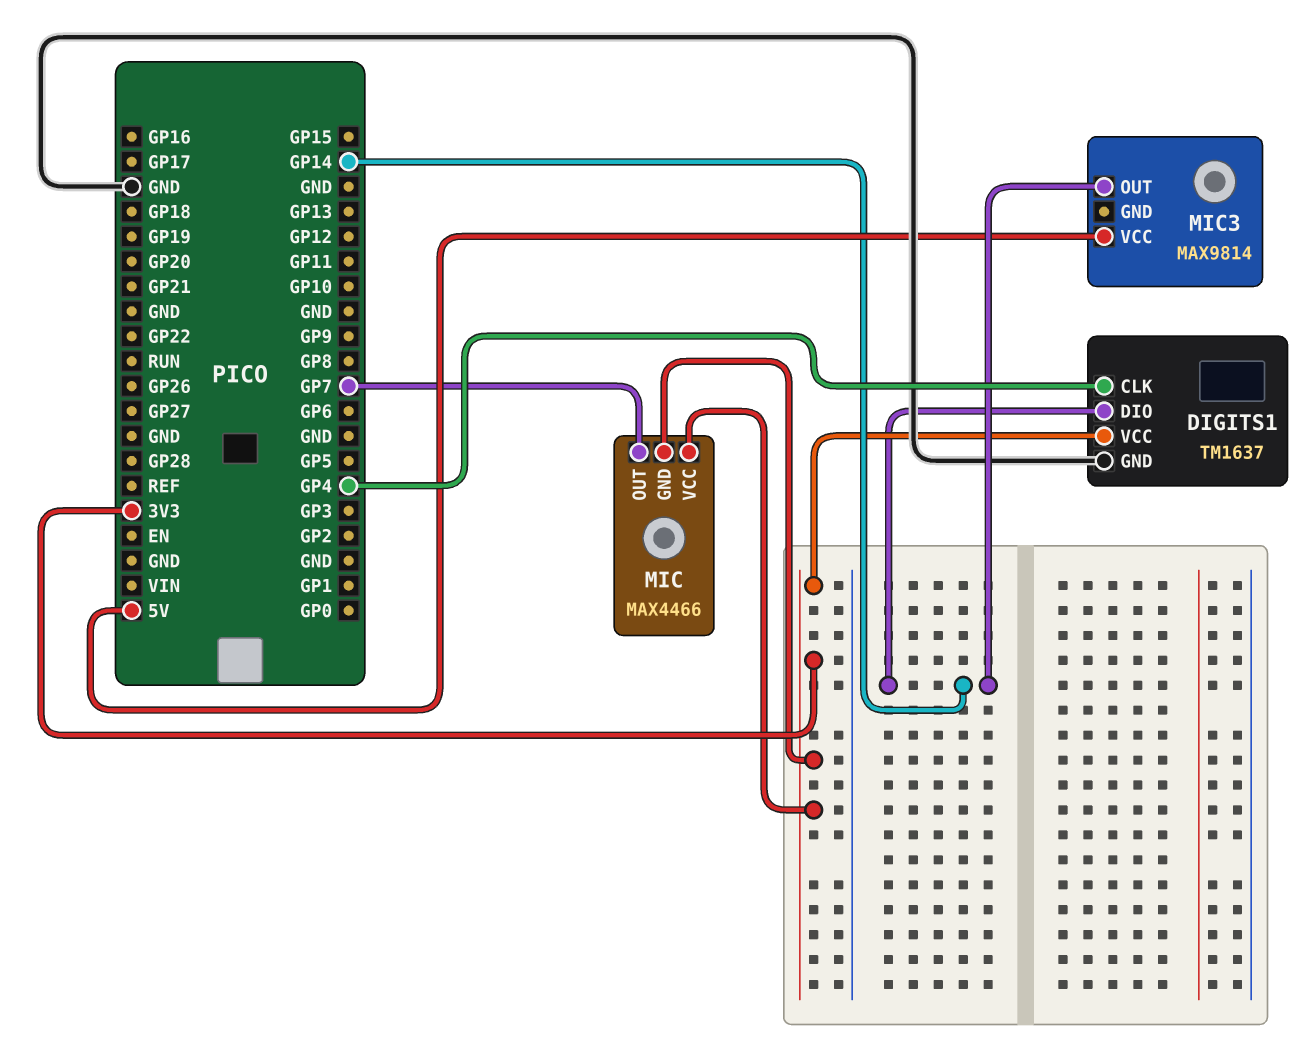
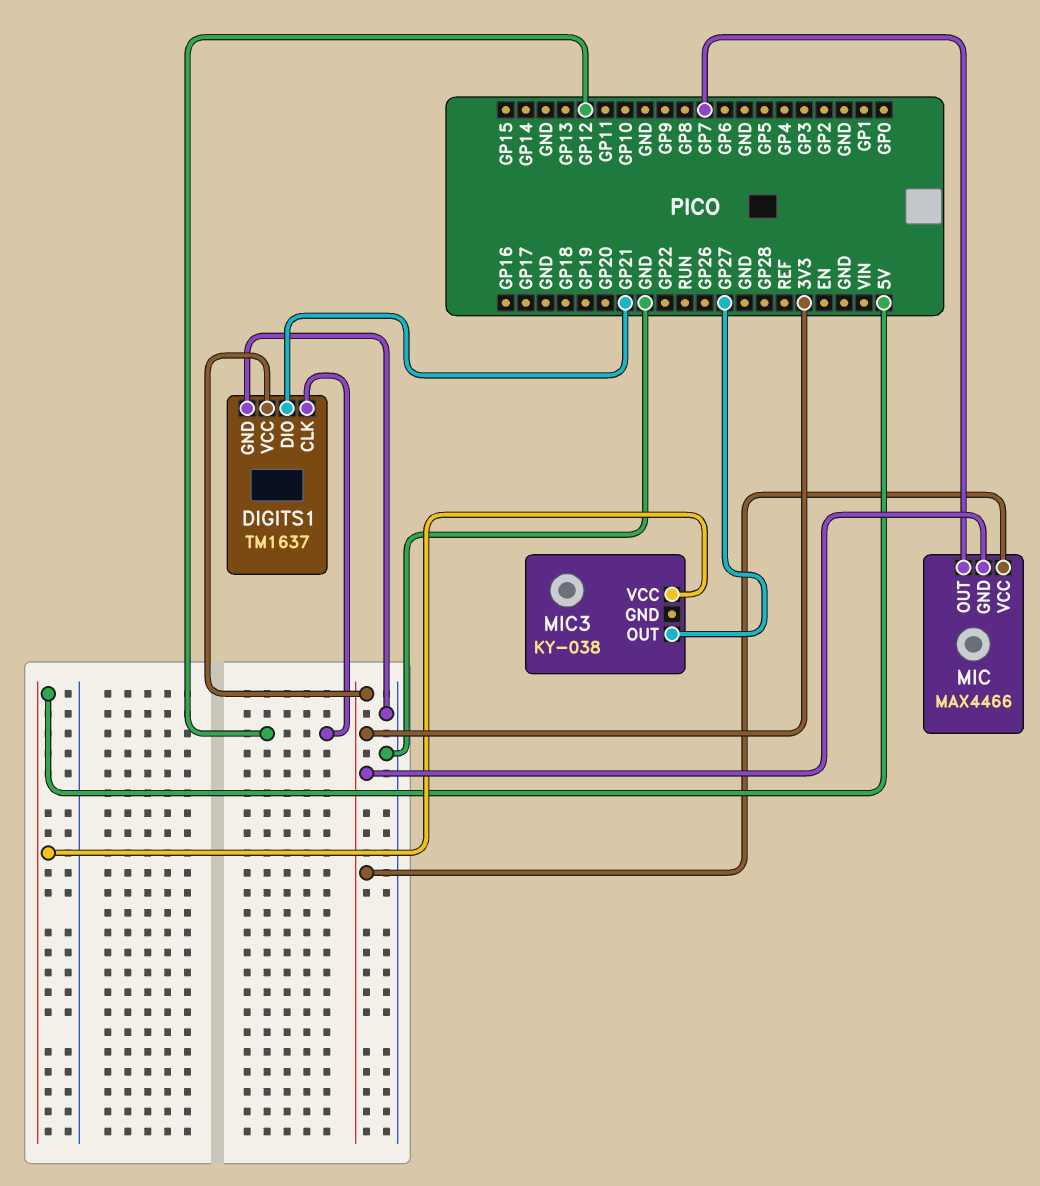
DIGITS1 pin CLK: GP4 -> GP12
DIGITS1 pin DIO: GP14 -> GP21
MIC3: MAX9814 -> KY-038
MIC3 pin OUT: GP14 -> GP27

